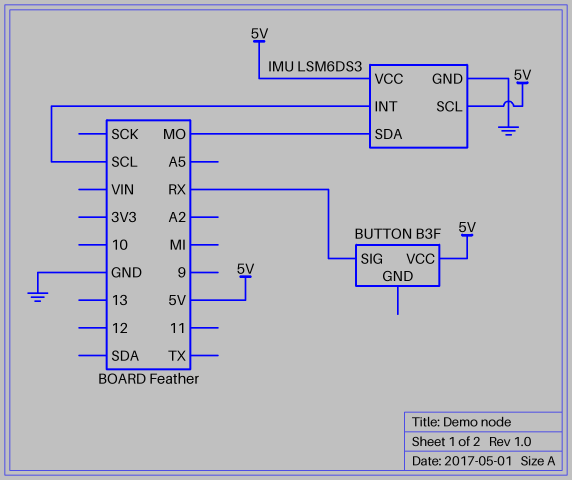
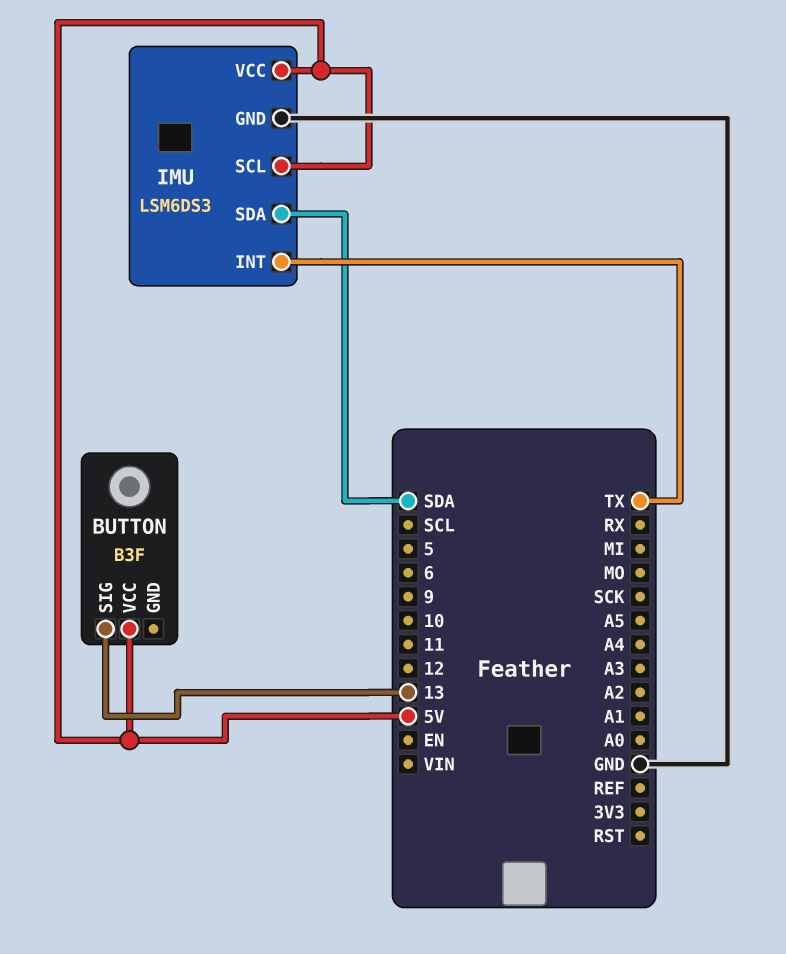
BUTTON pin SIG: RX -> 13
IMU pin INT: SCL -> TX
IMU pin SDA: MO -> SDA

